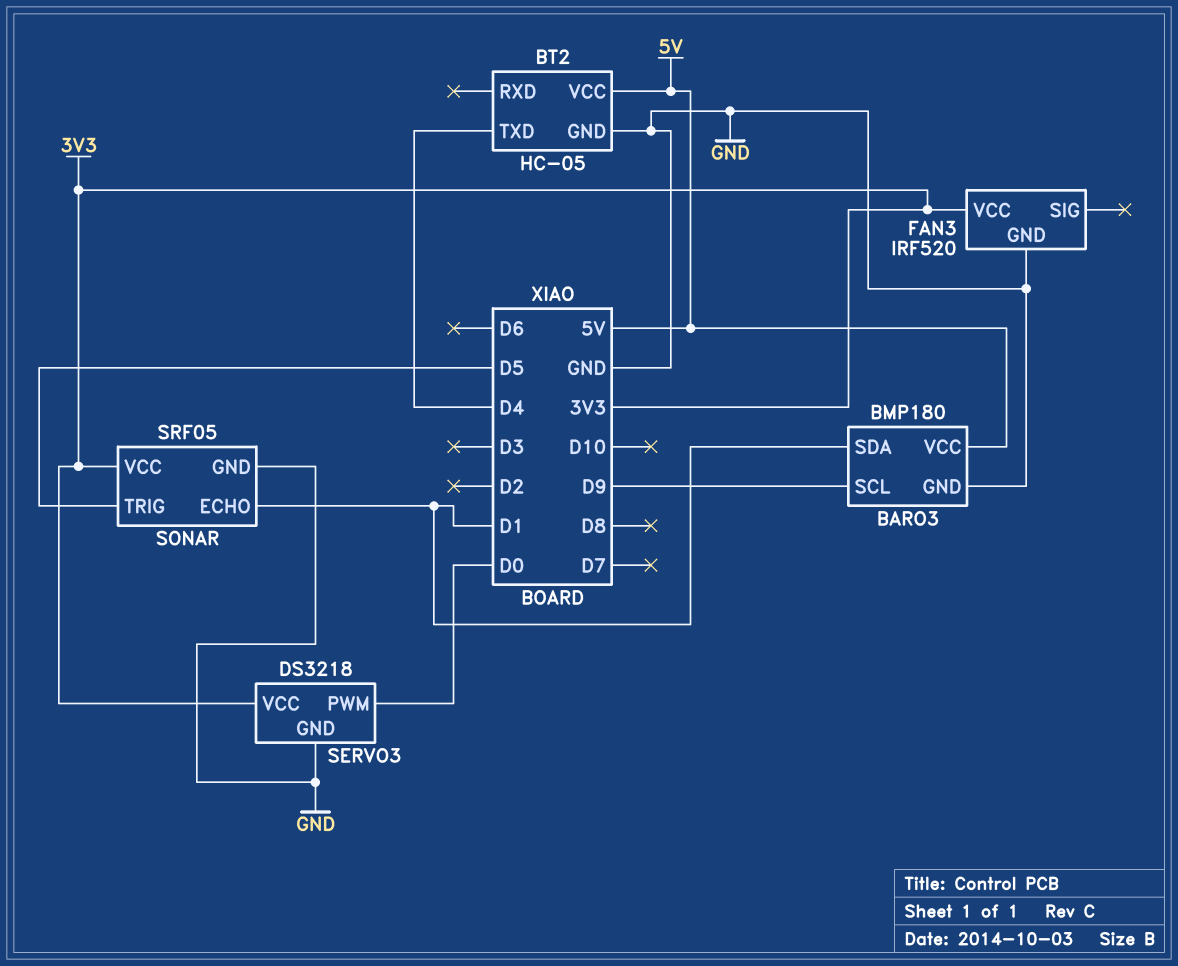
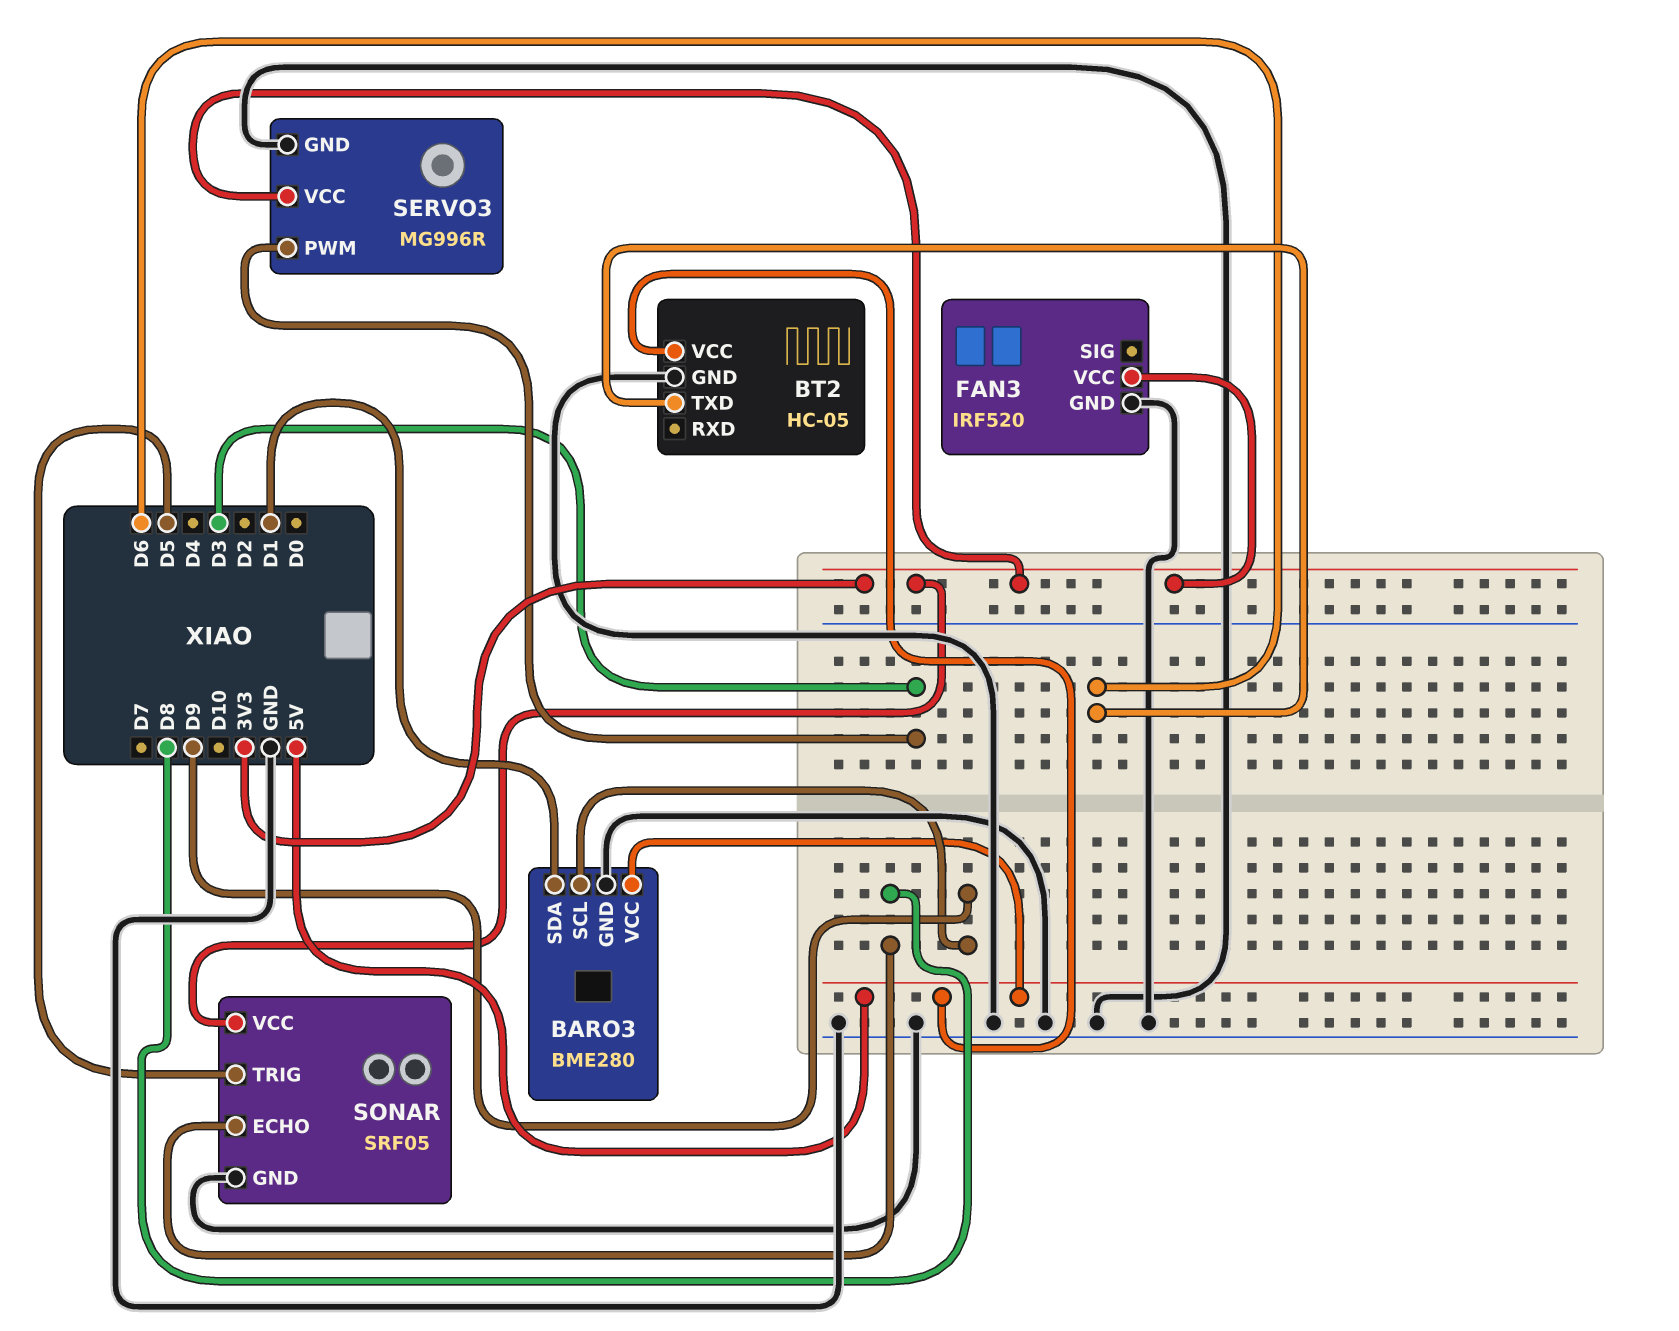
BARO3: BMP180 -> BME280
BT2 pin TXD: D4 -> D6
SERVO3: DS3218 -> MG996R
SERVO3 pin PWM: D0 -> D3
SONAR pin ECHO: D1 -> D8

